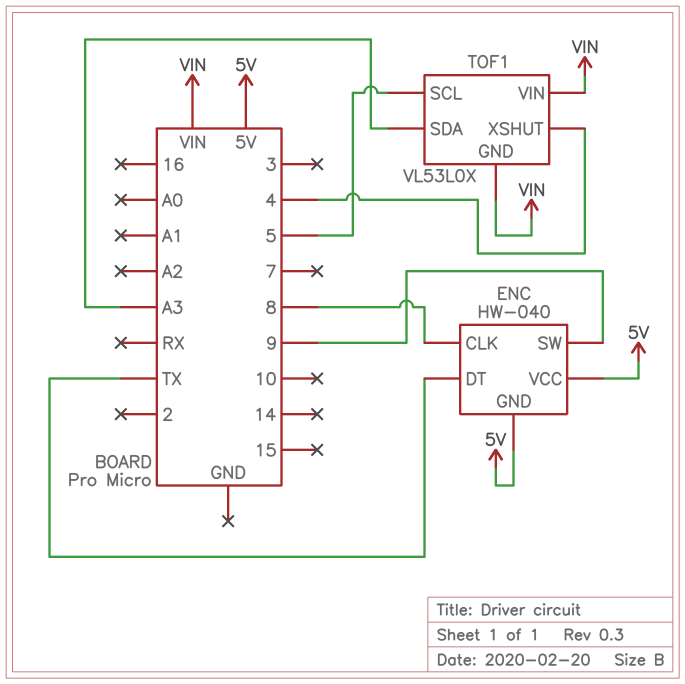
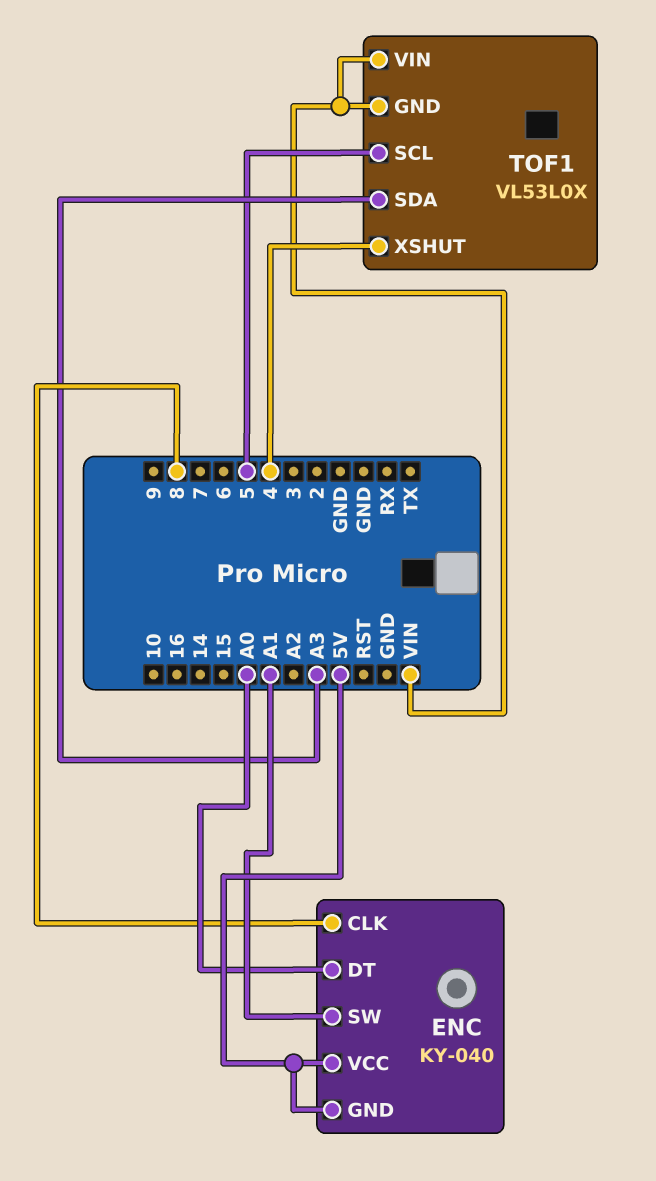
ENC: HW-040 -> KY-040
ENC pin DT: TX -> A0
ENC pin SW: 9 -> A1

